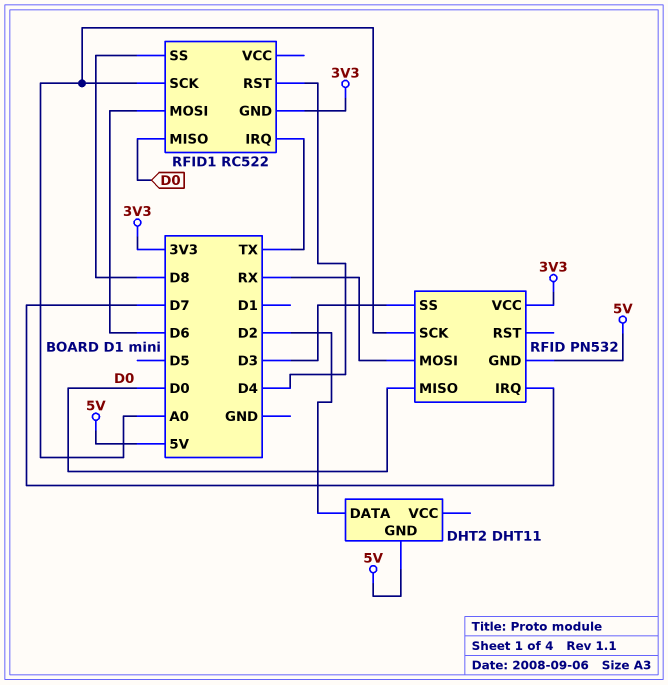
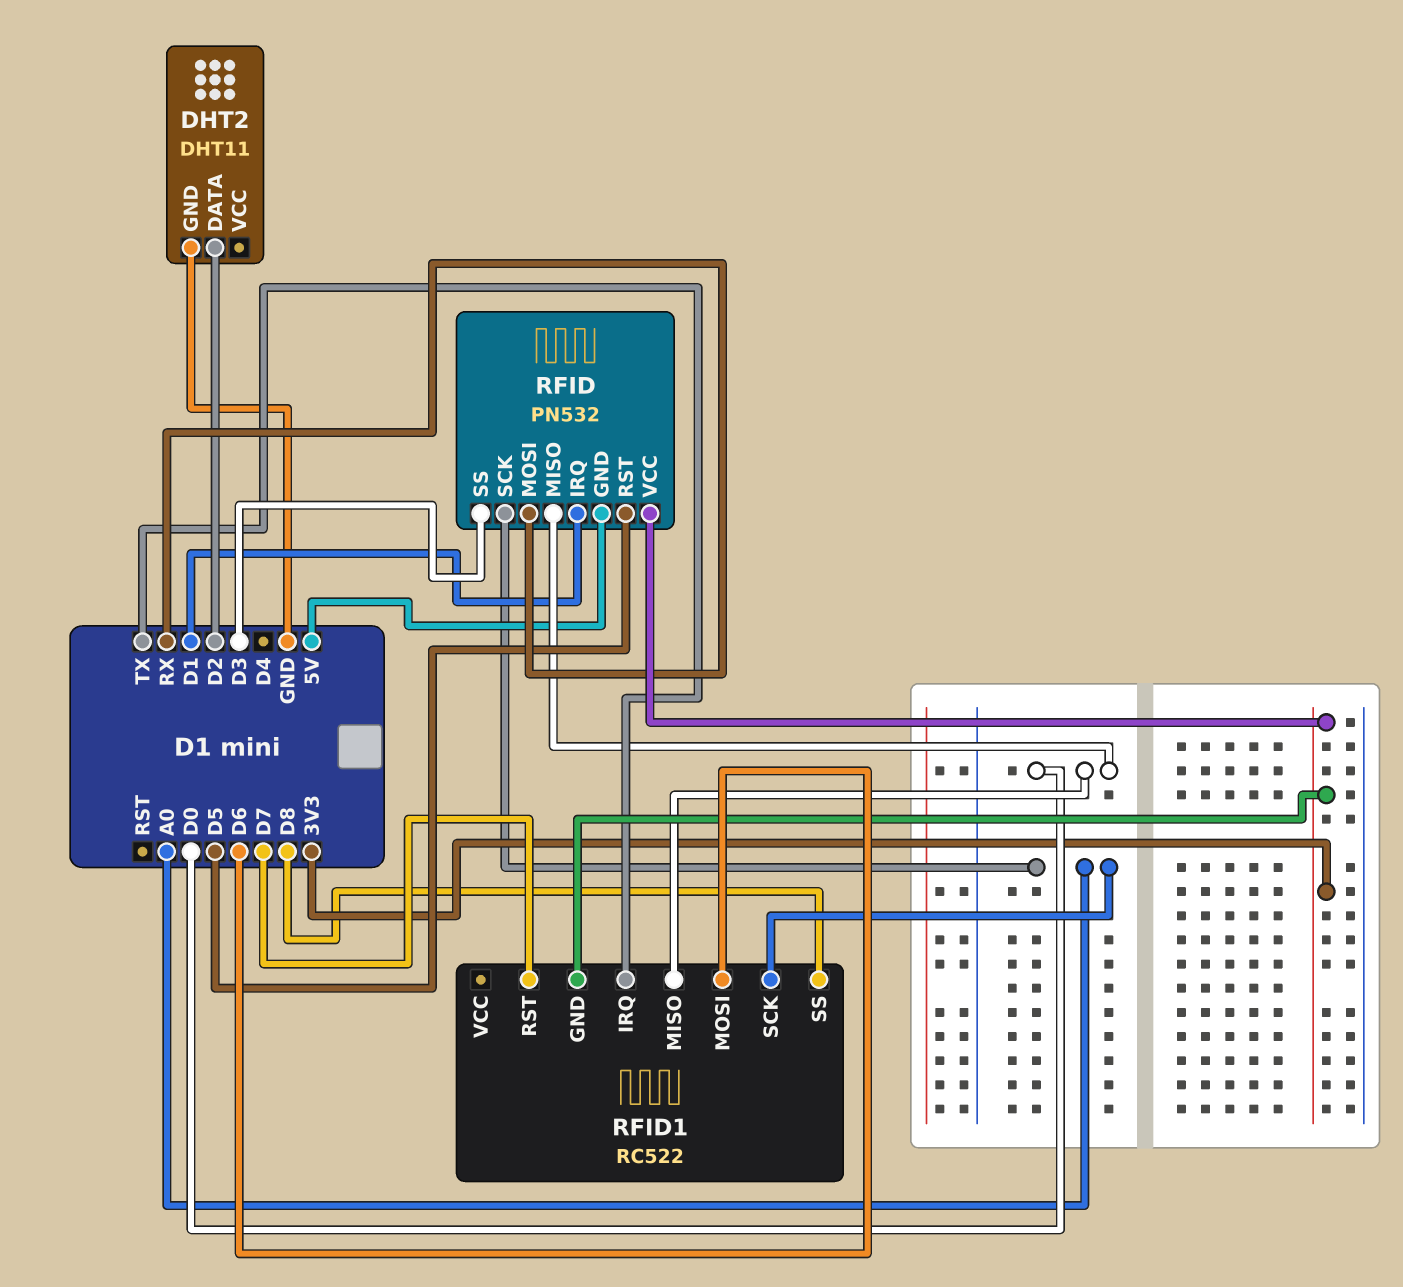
DHT2 pin GND: 5V -> GND
RFID pin IRQ: D7 -> D1
RFID pin RST: none -> D5
RFID1 pin RST: D4 -> D7

